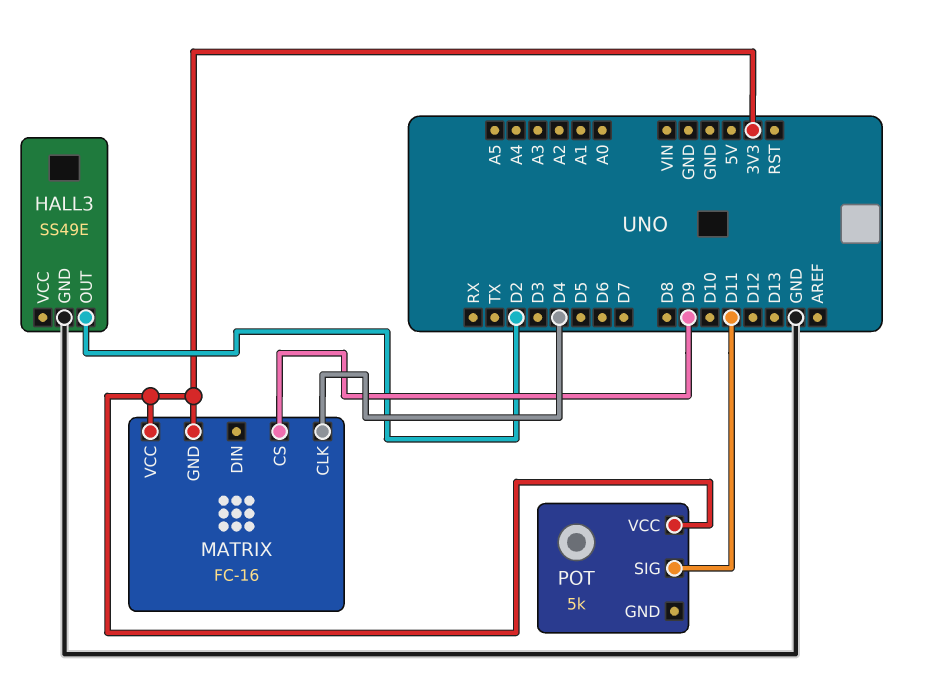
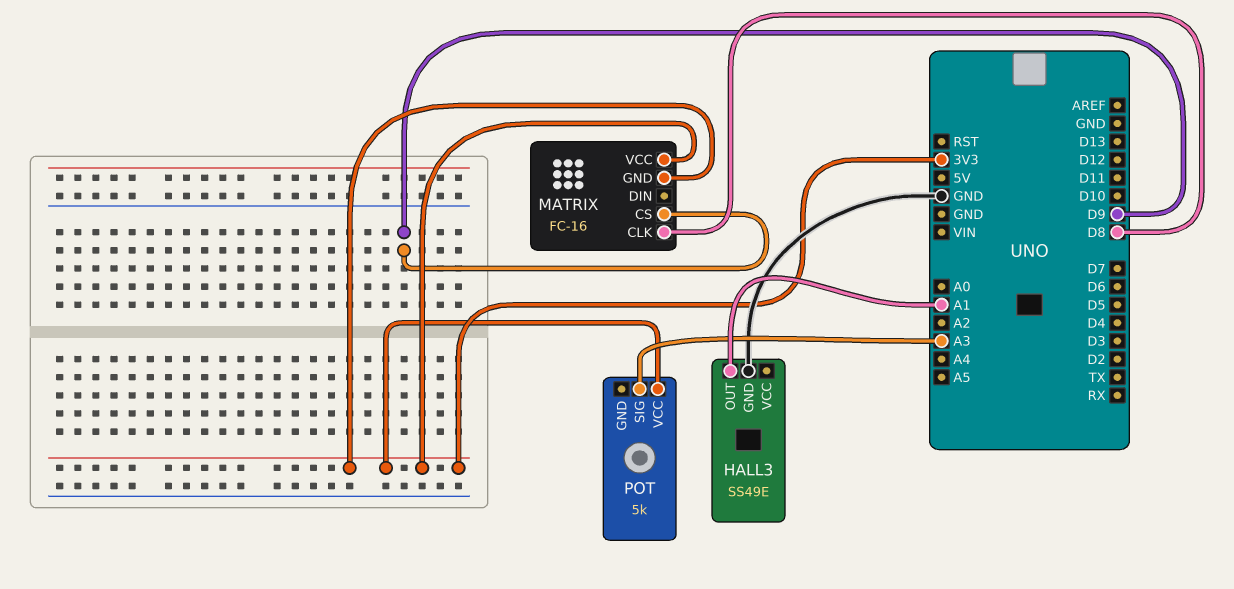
HALL3 pin OUT: D2 -> A1
MATRIX pin CLK: D4 -> D8
POT pin SIG: D11 -> A3

